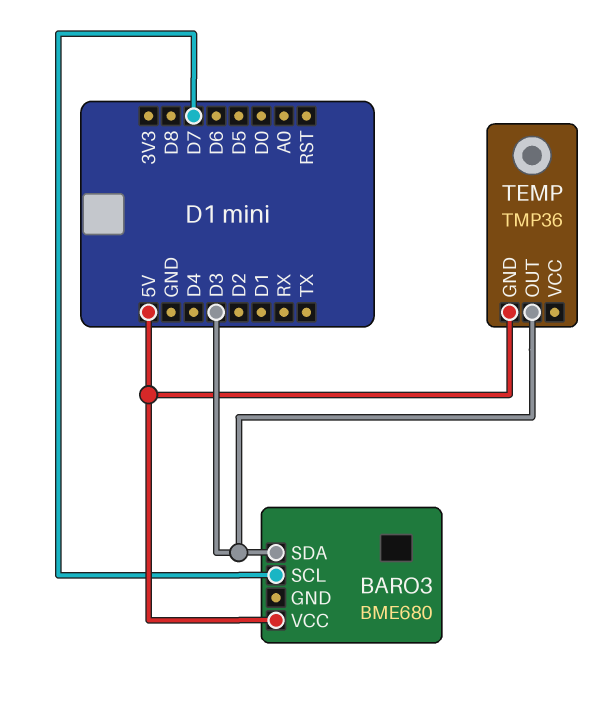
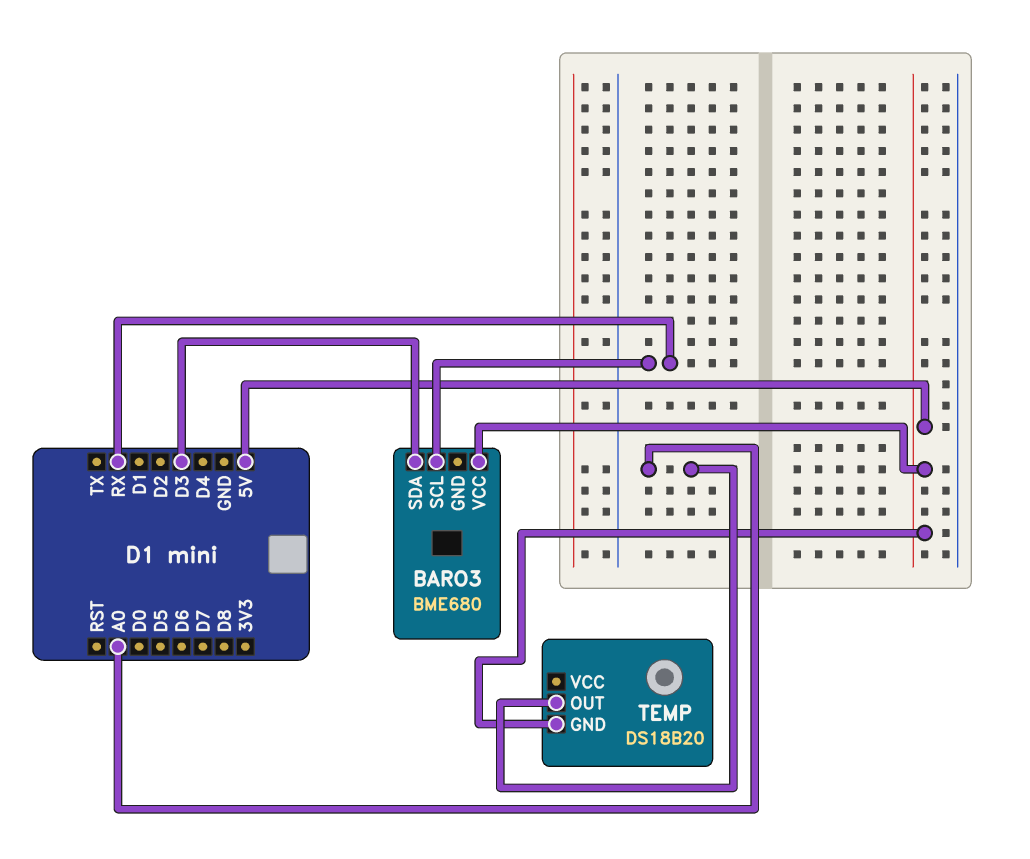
BARO3 pin SCL: D7 -> RX
TEMP: TMP36 -> DS18B20
TEMP pin OUT: D3 -> A0

